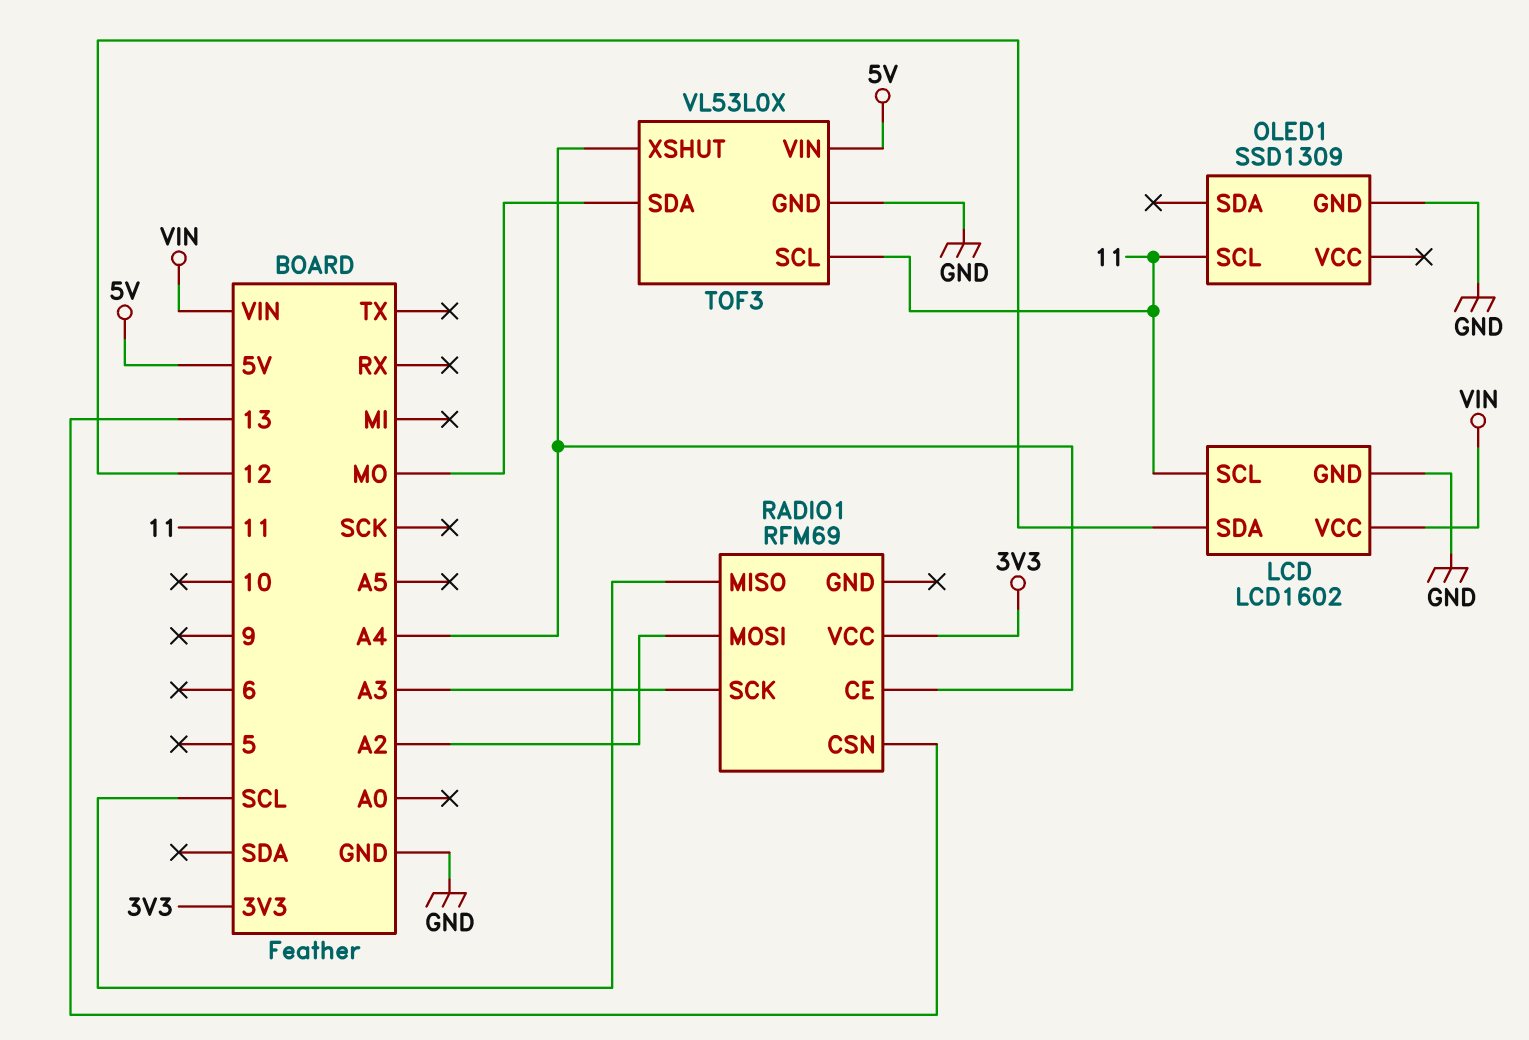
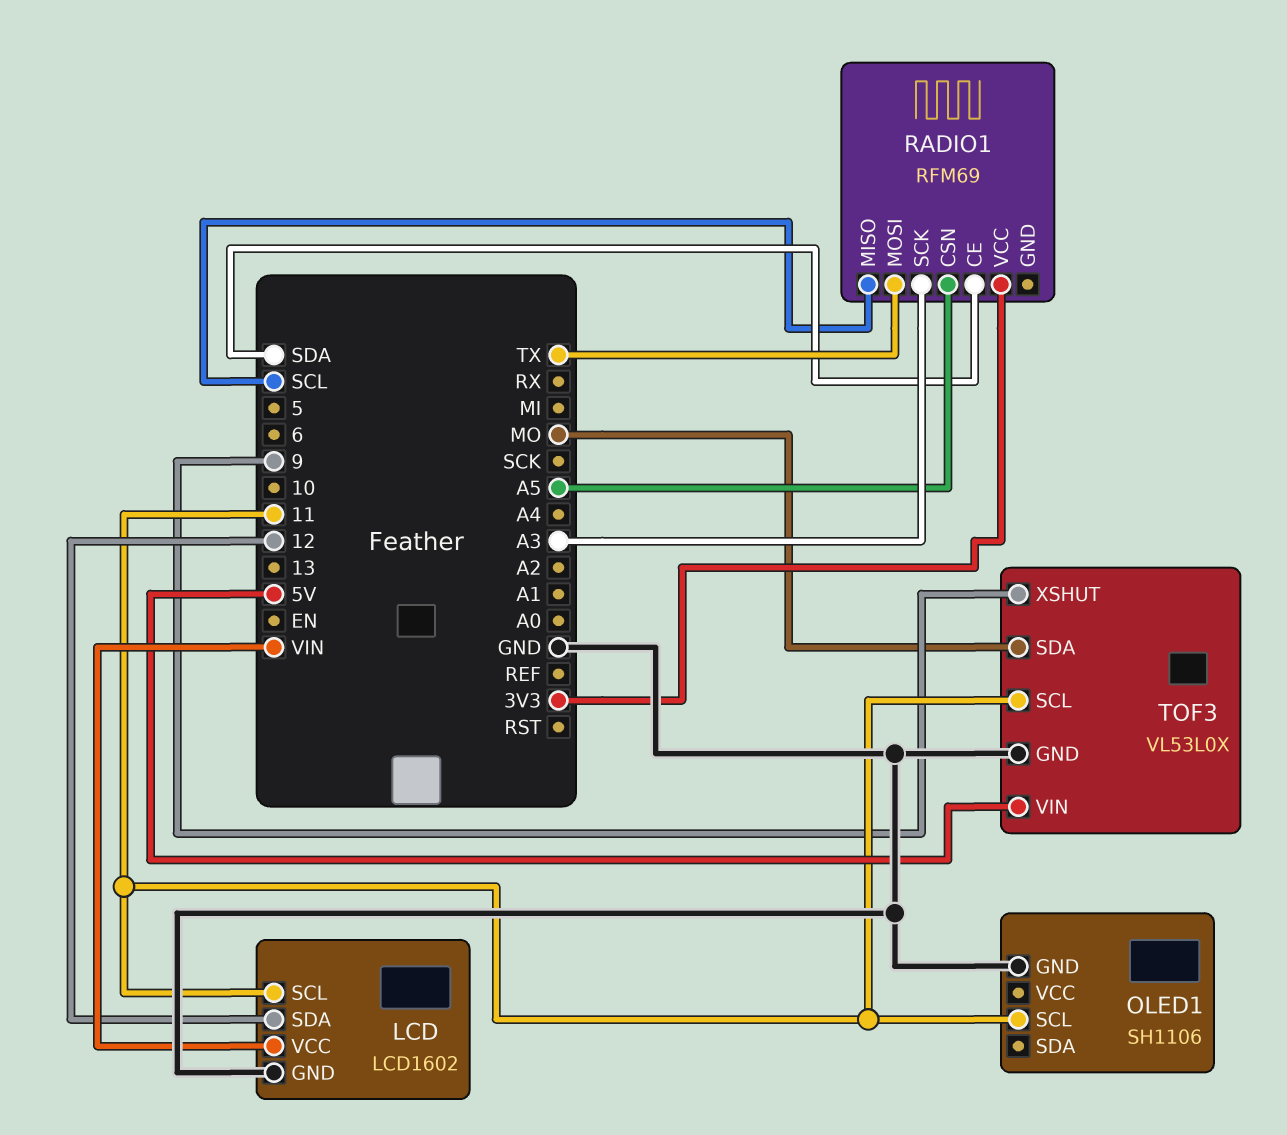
OLED1: SSD1309 -> SH1106
RADIO1 pin CE: A4 -> SDA
RADIO1 pin CSN: 13 -> A5
RADIO1 pin MOSI: A2 -> TX
TOF3 pin XSHUT: A4 -> 9

